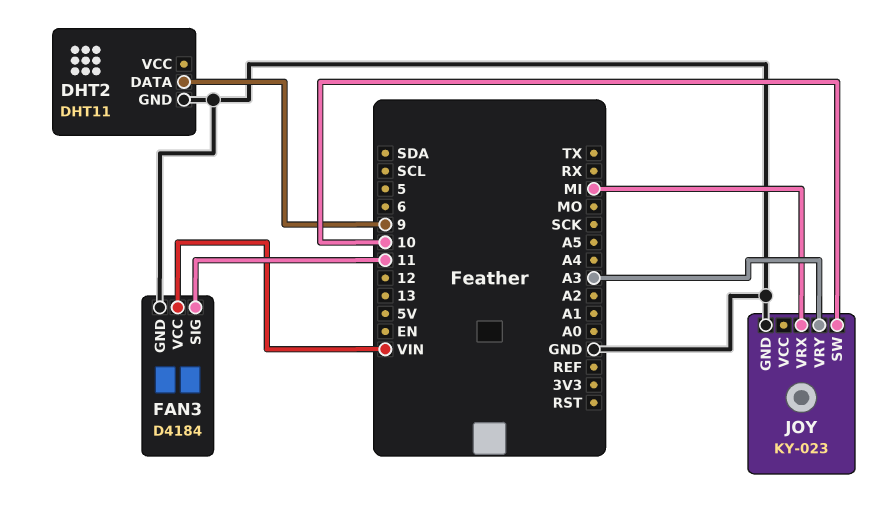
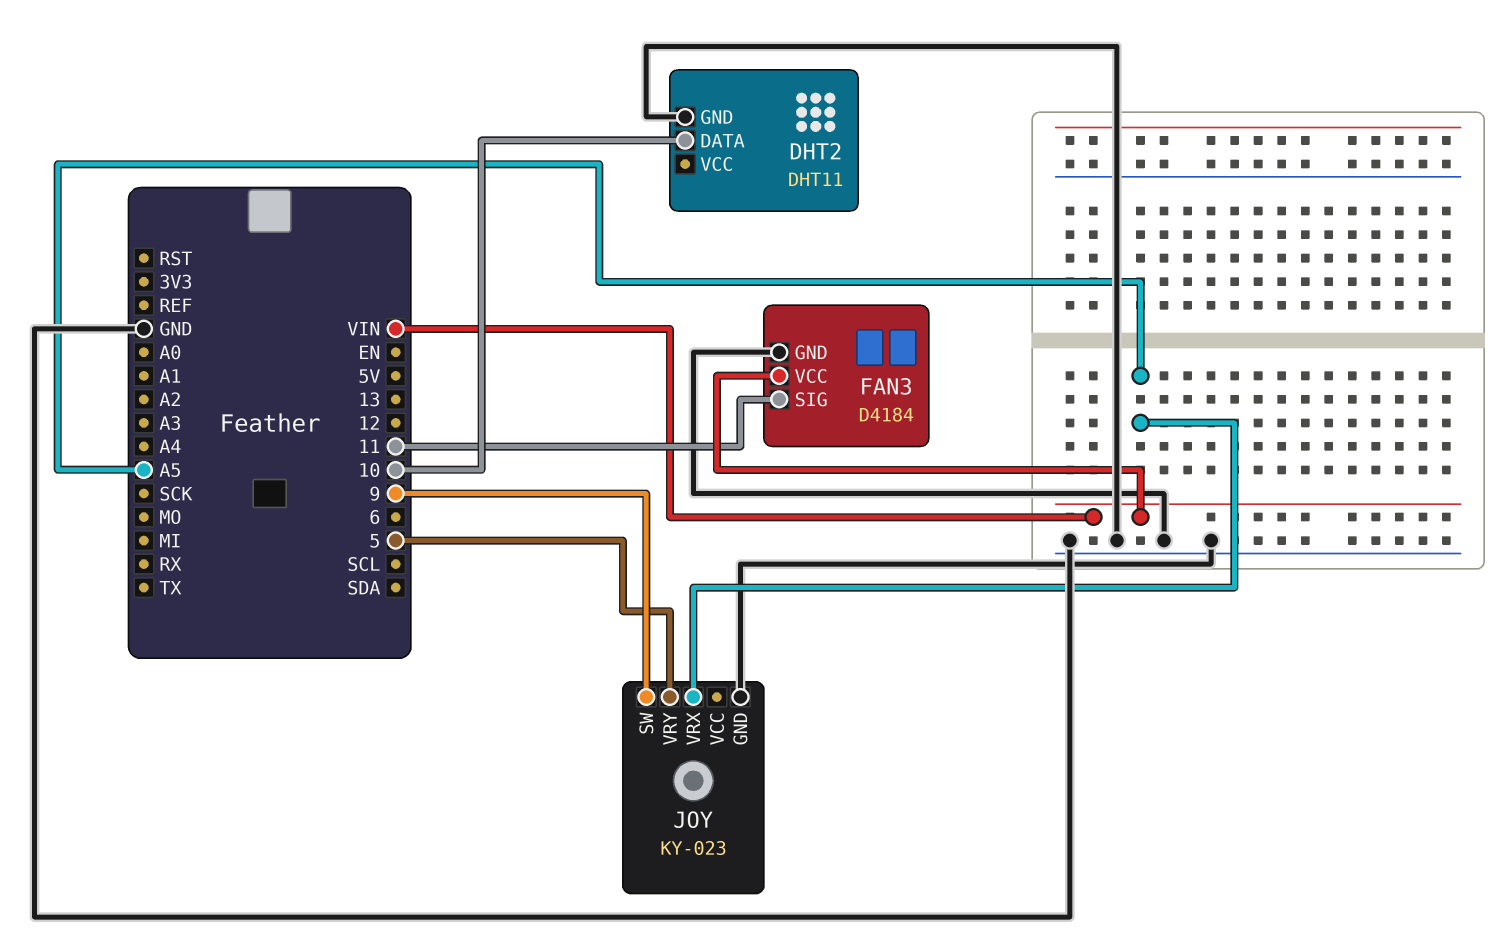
DHT2 pin DATA: 9 -> 10
JOY pin SW: 10 -> 9
JOY pin VRX: MI -> A5
JOY pin VRY: A3 -> 5

